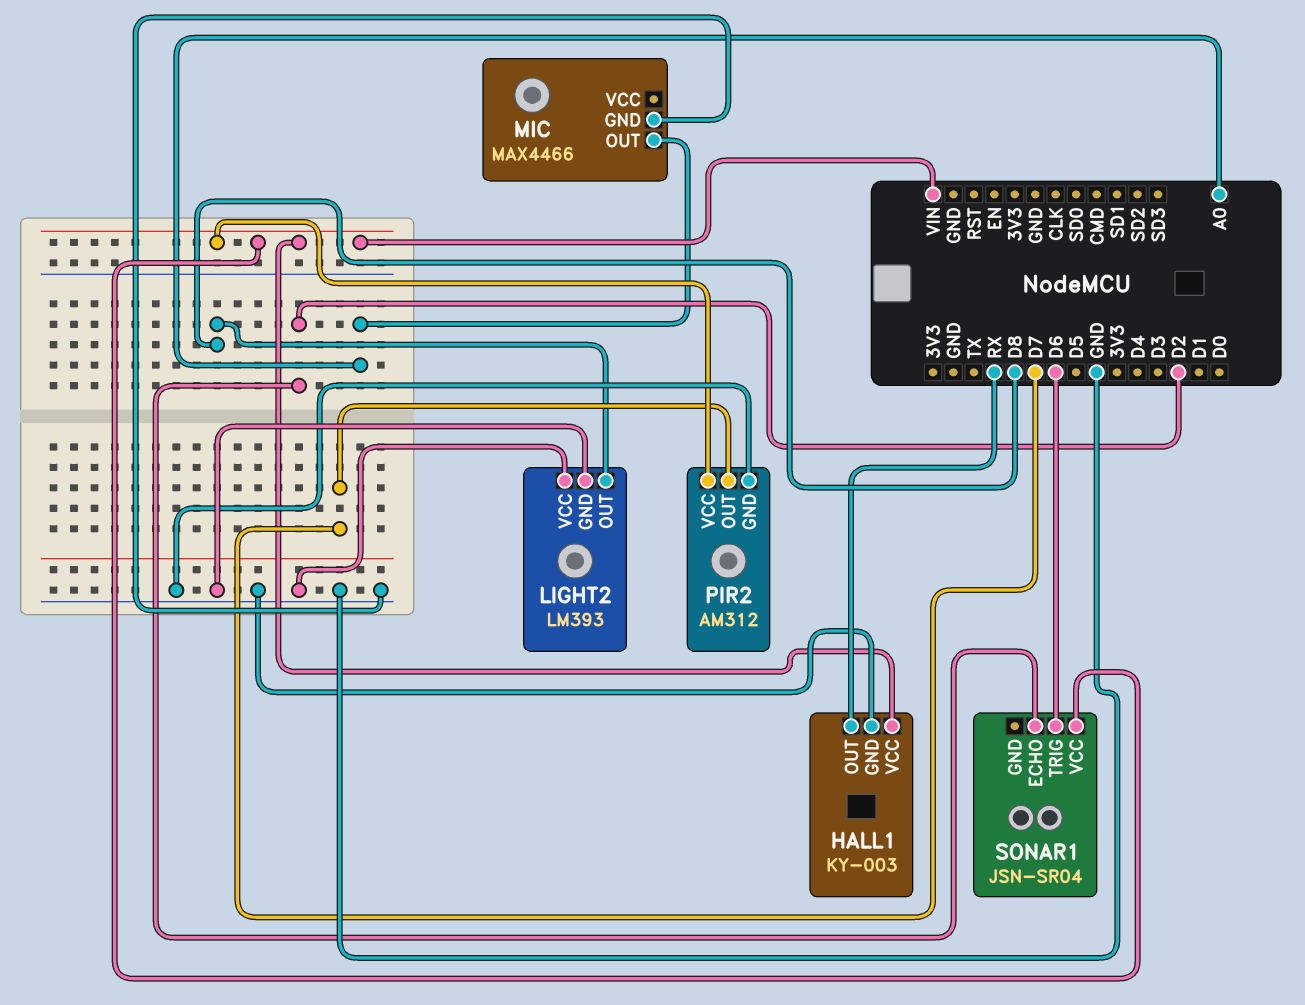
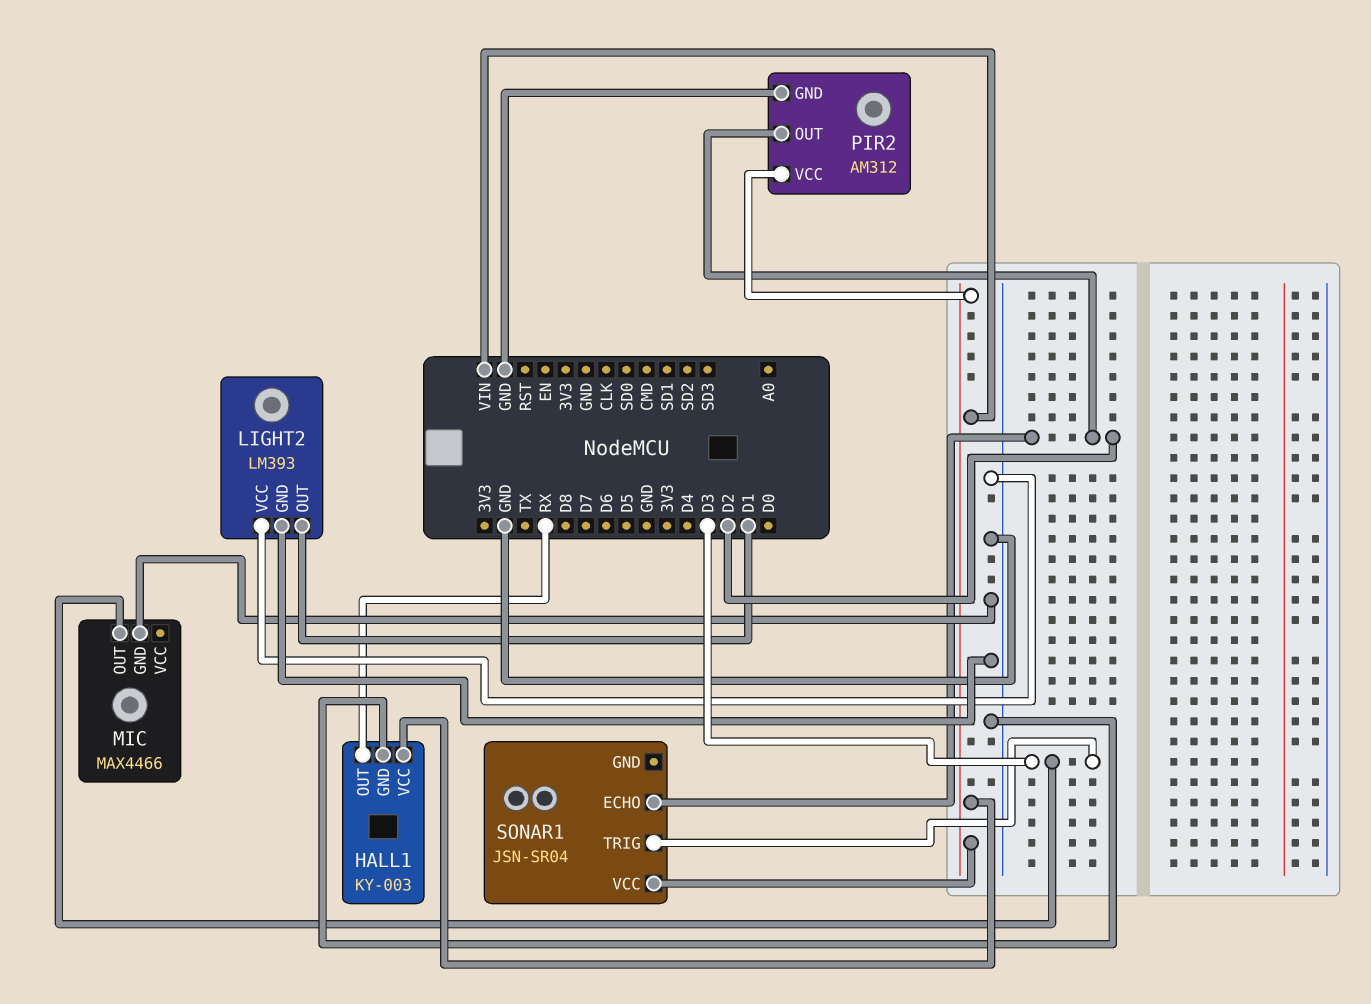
LIGHT2 pin OUT: D8 -> D1
MIC pin OUT: A0 -> D3
PIR2 pin OUT: D7 -> D2
SONAR1 pin TRIG: D6 -> D3

